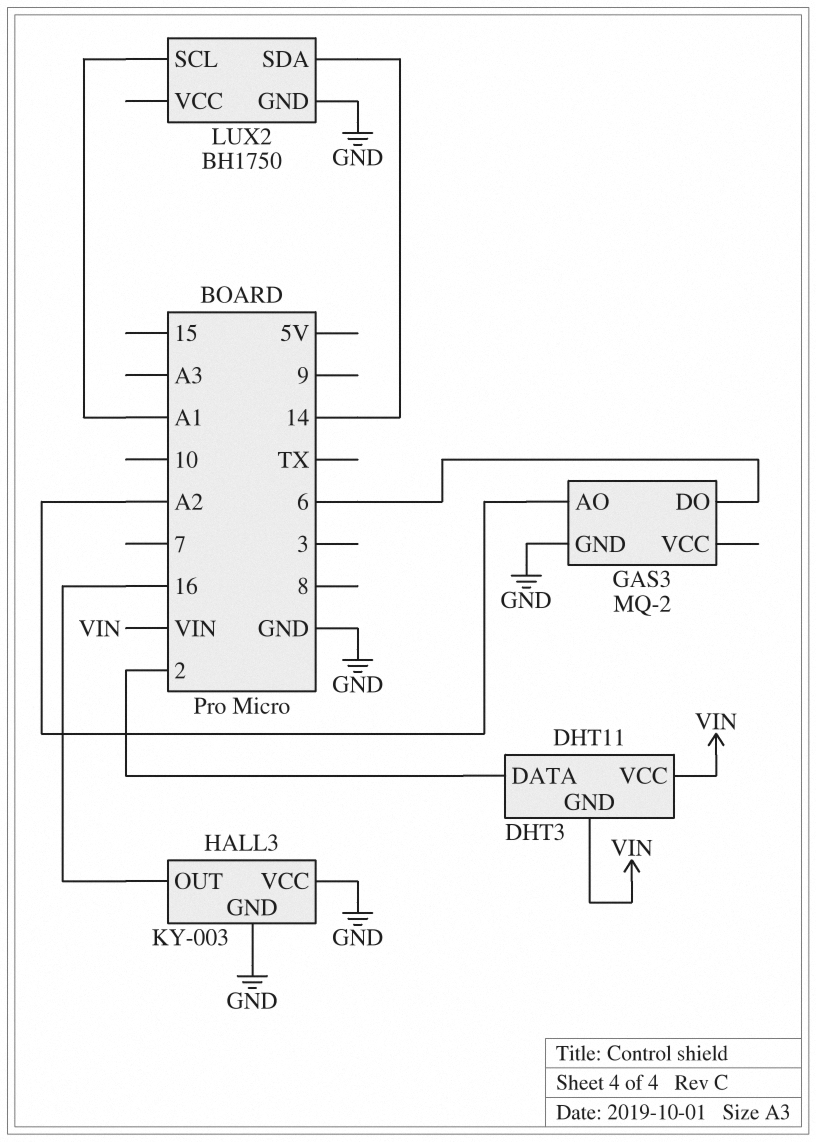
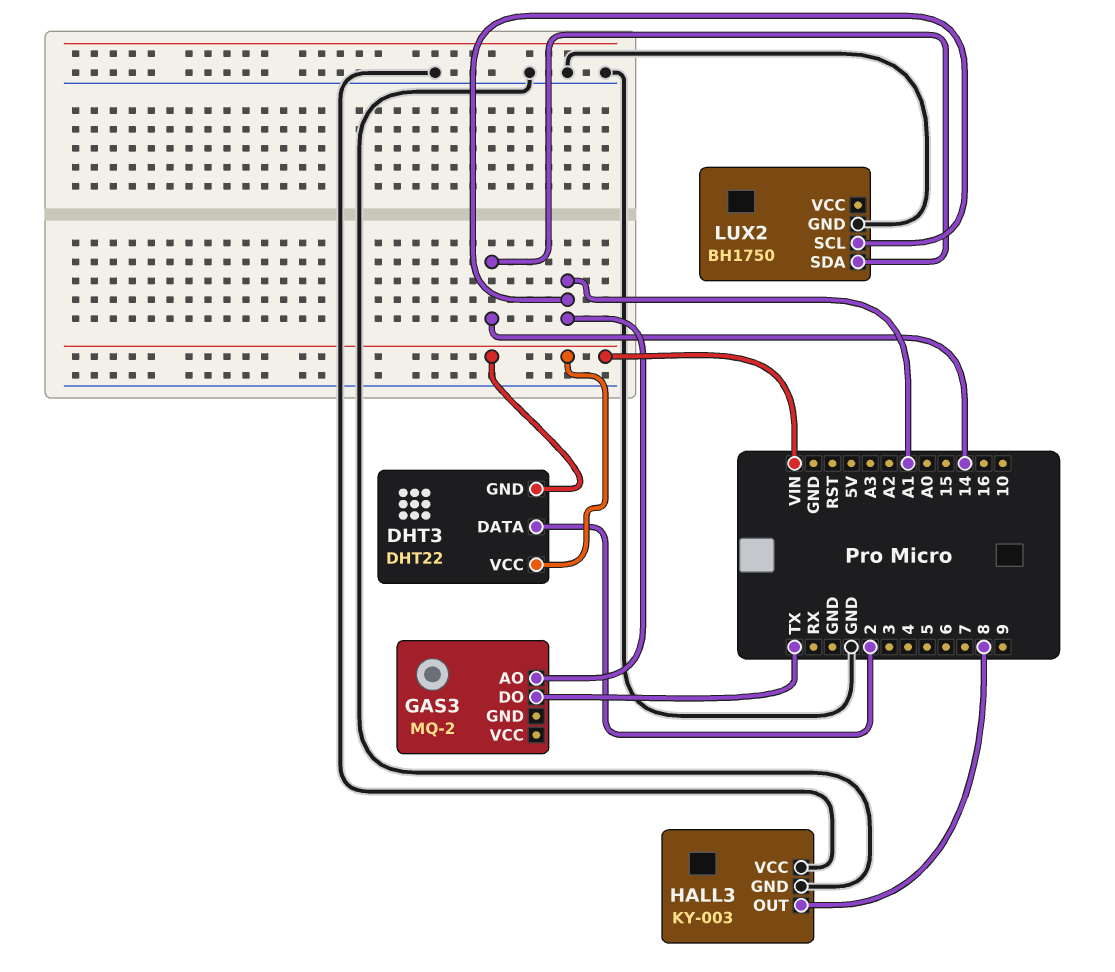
DHT3: DHT11 -> DHT22
GAS3 pin AO: A2 -> A1
GAS3 pin DO: 6 -> TX
GAS3 pin GND: GND -> none
HALL3 pin OUT: 16 -> 8

